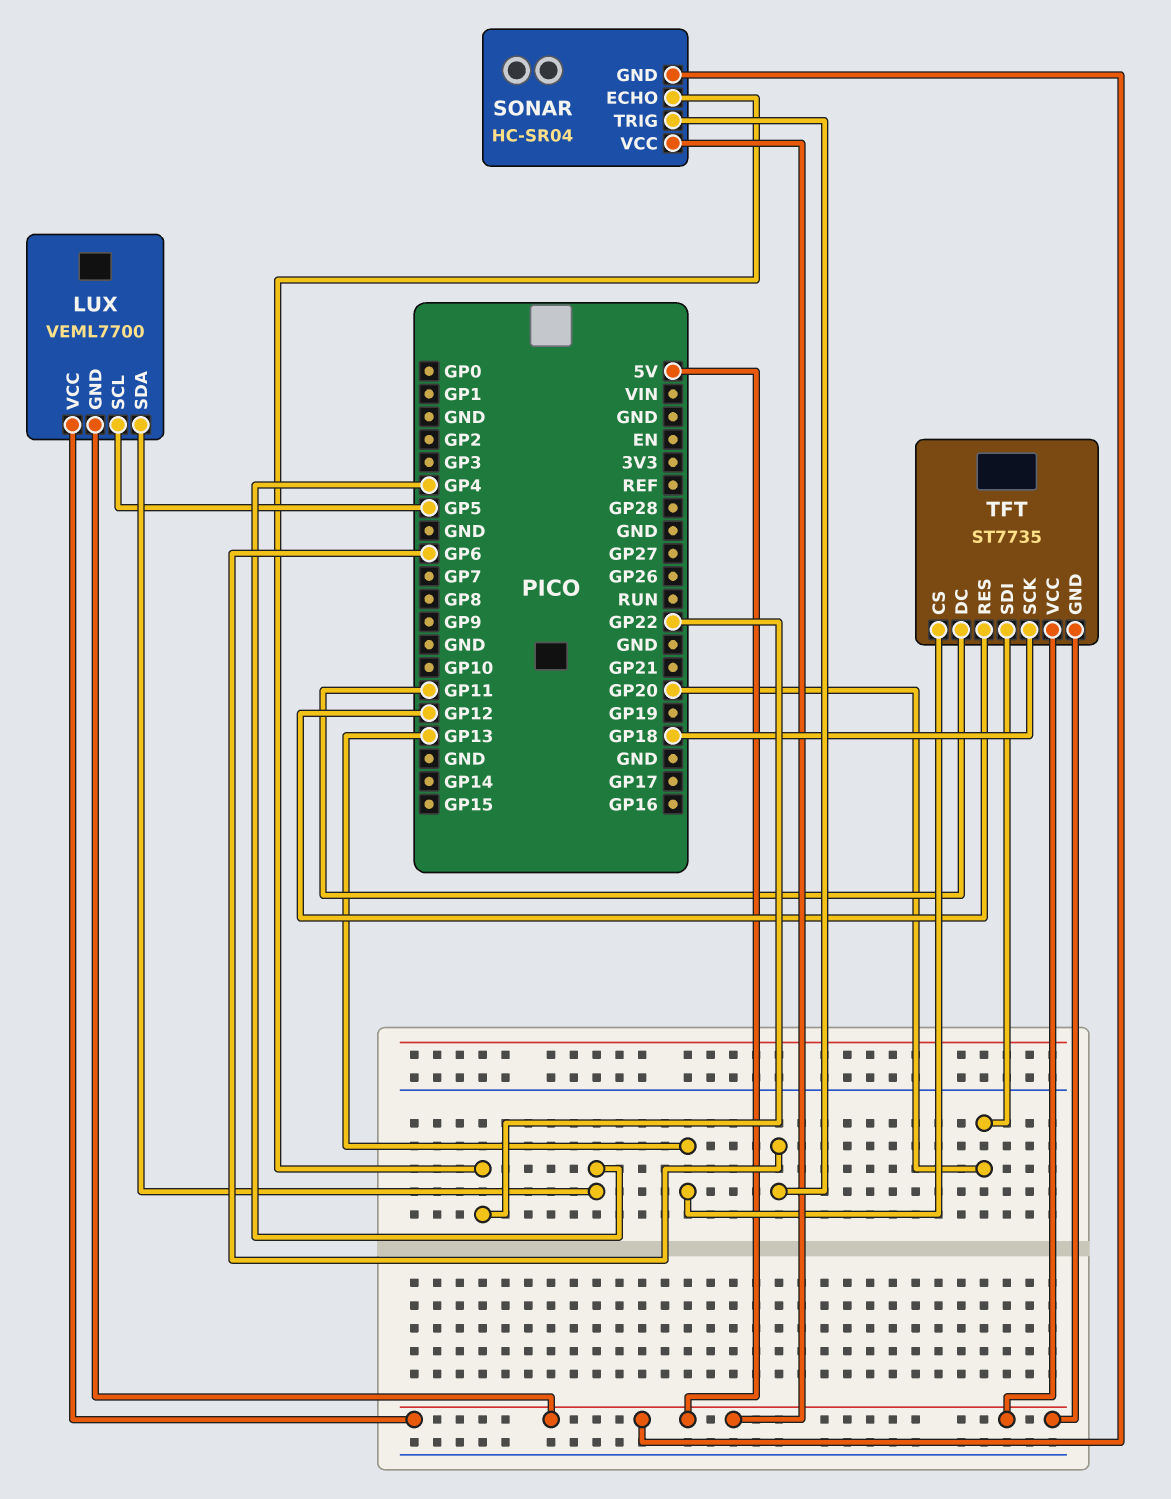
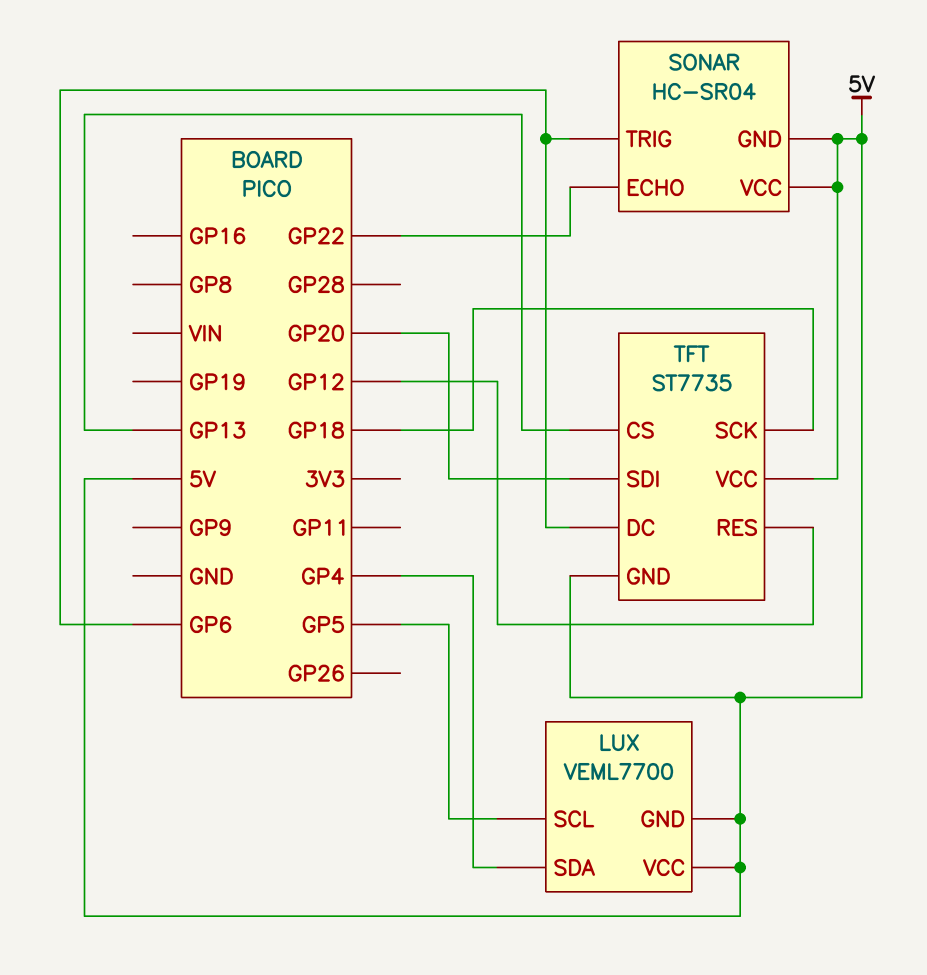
TFT pin DC: GP11 -> GP6

